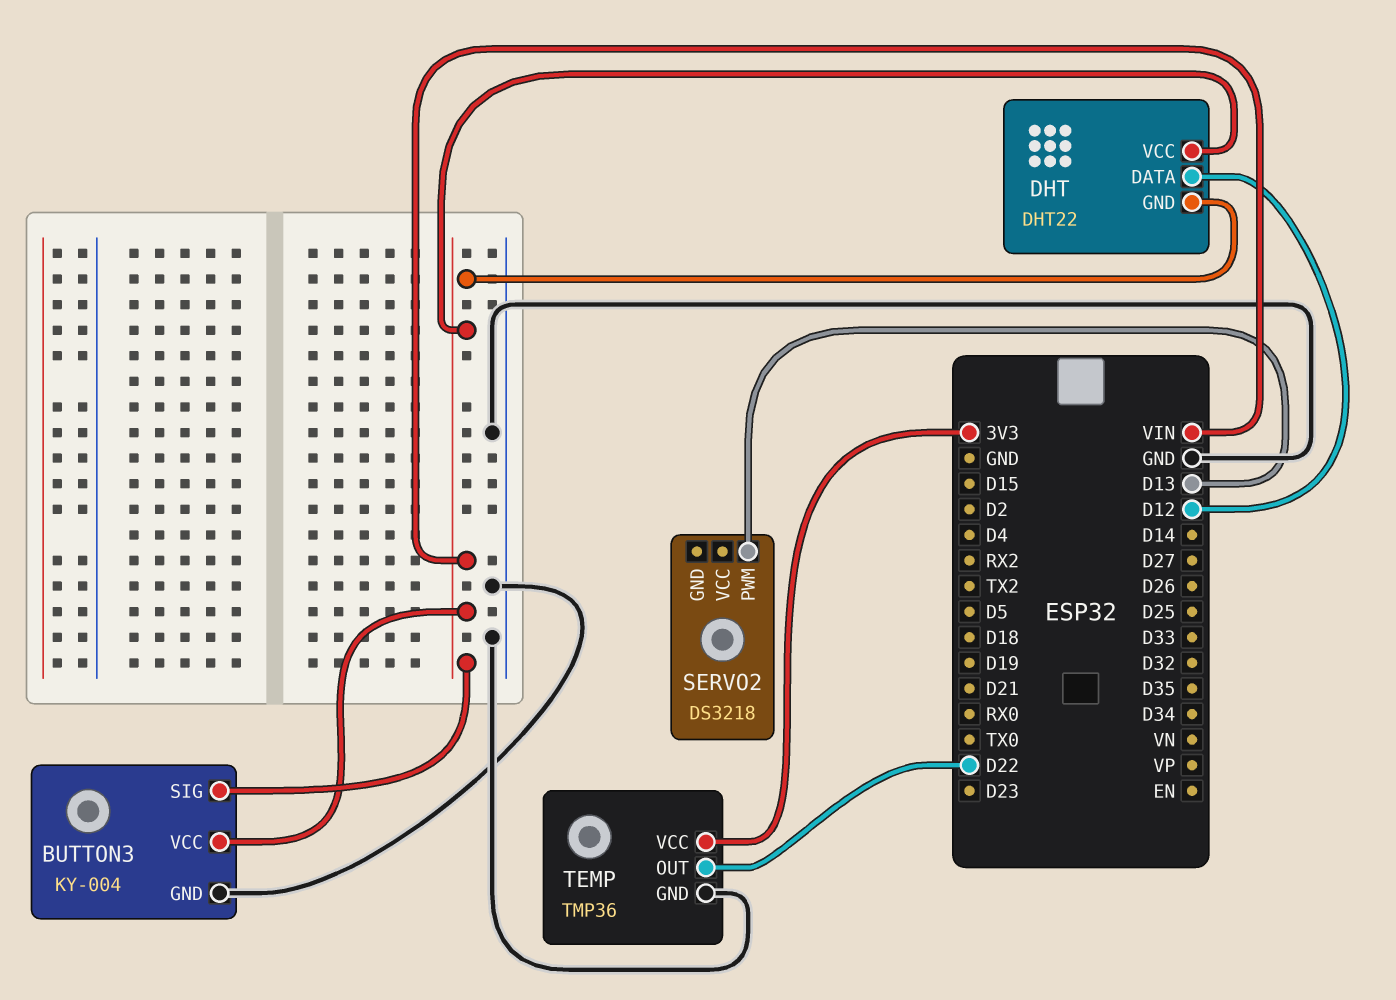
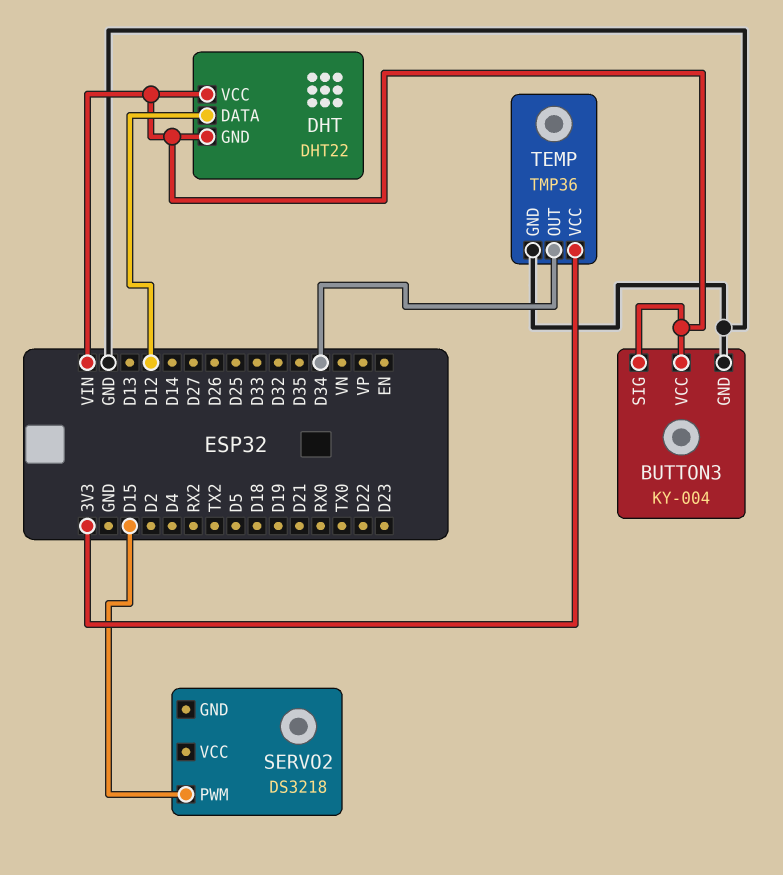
SERVO2 pin PWM: D13 -> D15
TEMP pin OUT: D22 -> D34

